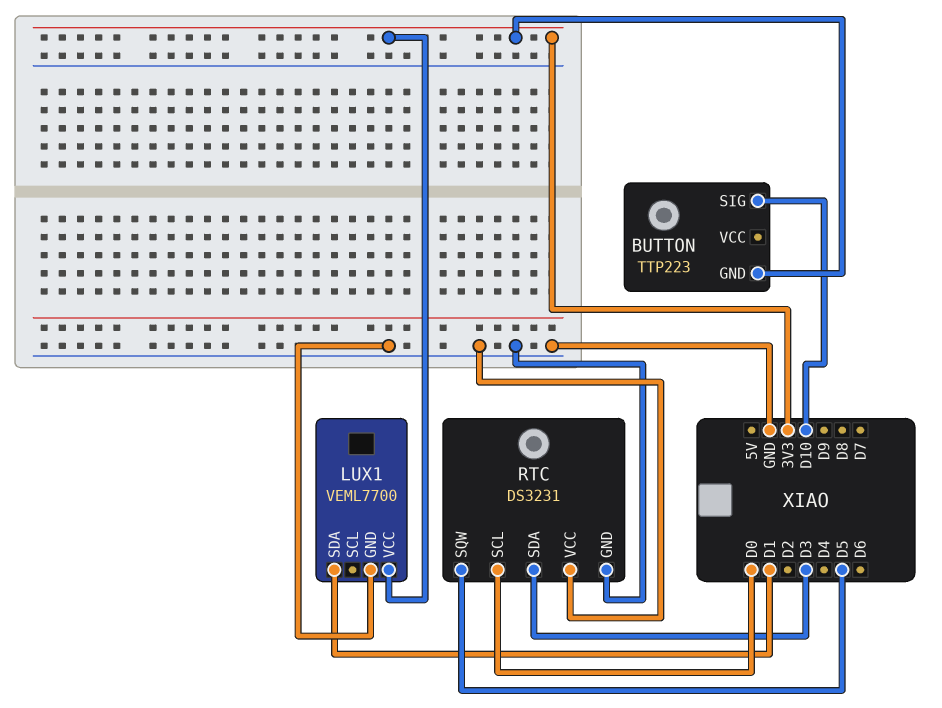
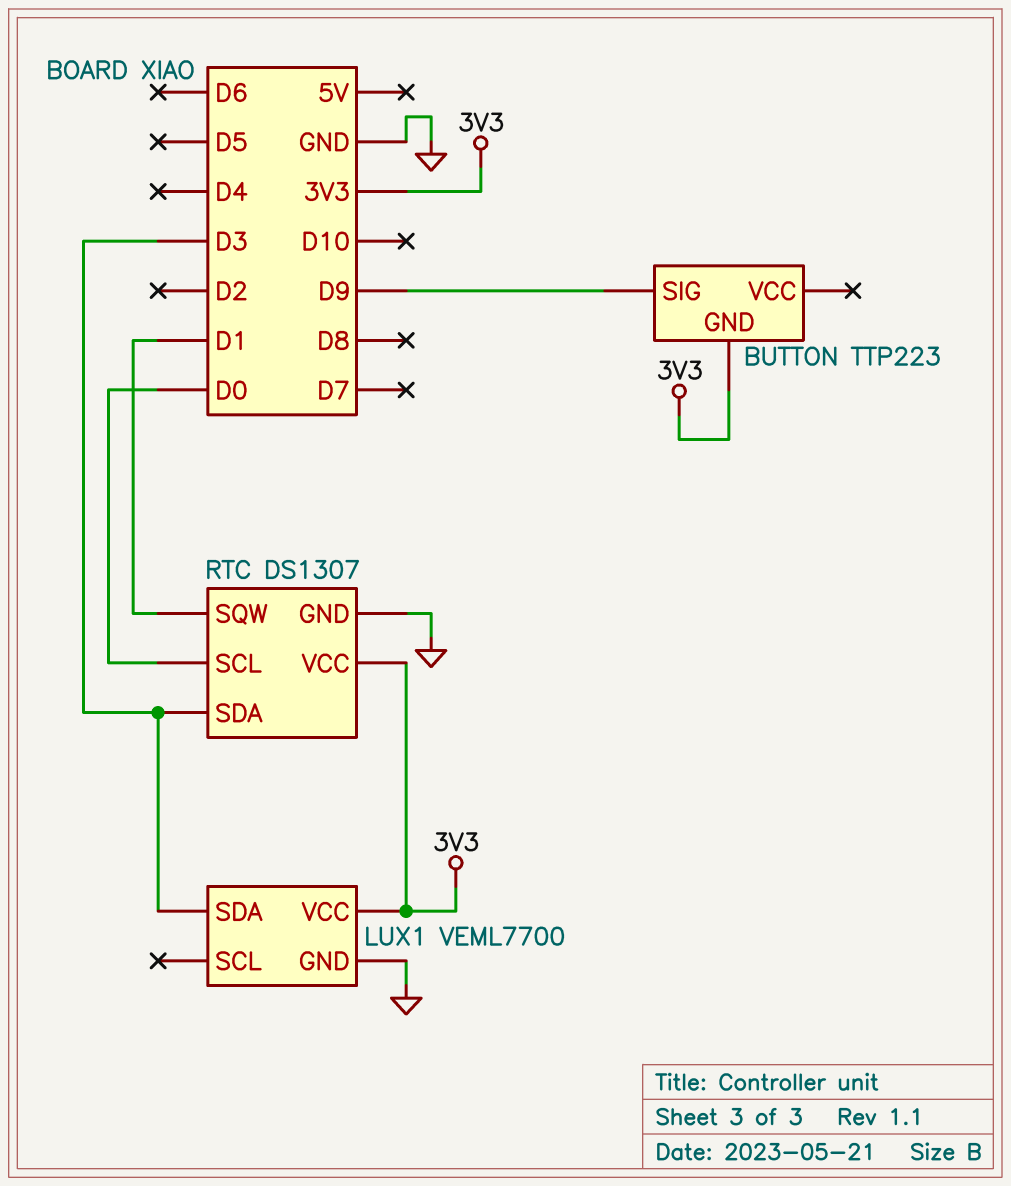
BUTTON pin SIG: D10 -> D9
LUX1 pin SDA: D1 -> D3
RTC: DS3231 -> DS1307
RTC pin SQW: D5 -> D1
RTC pin VCC: GND -> 3V3

